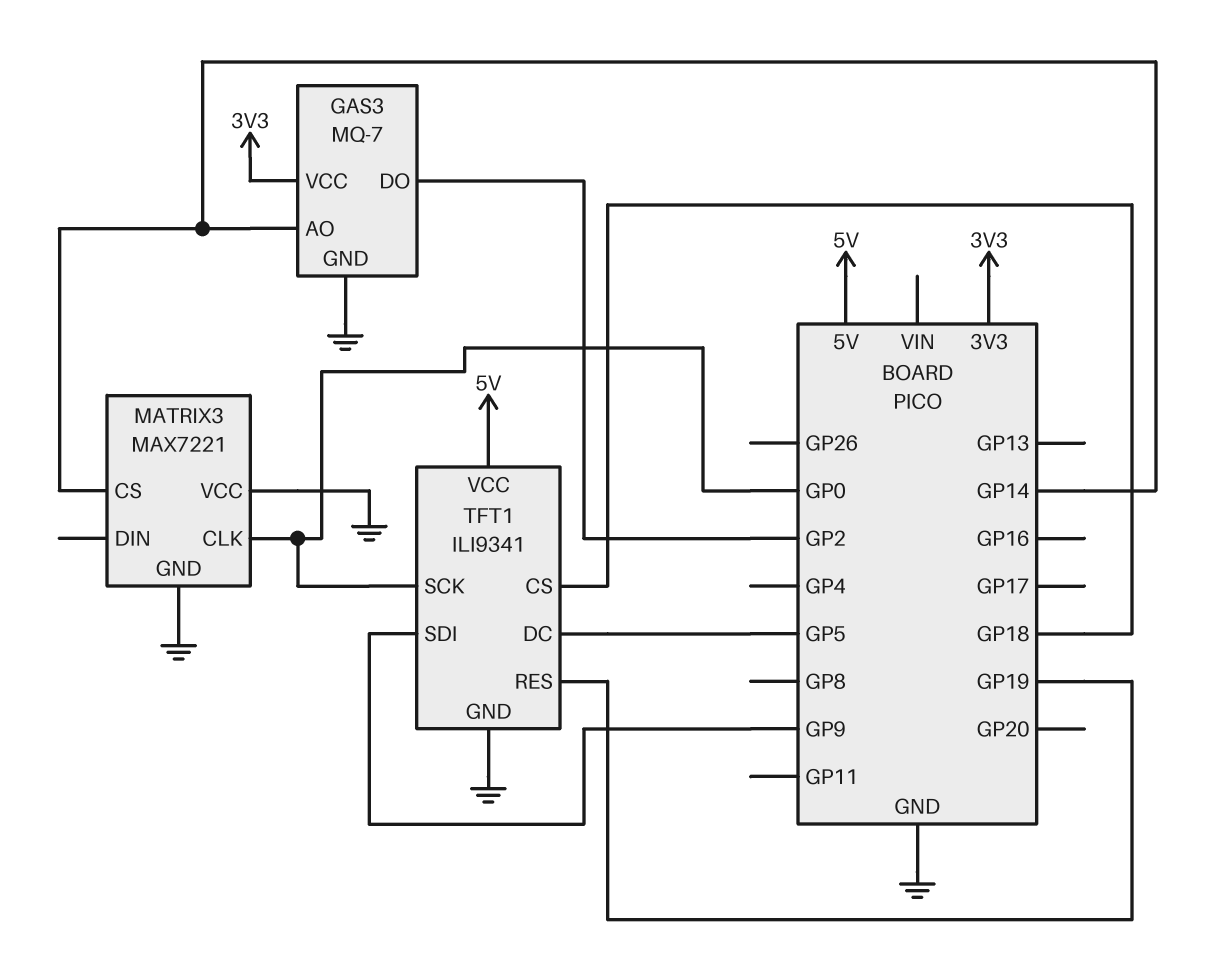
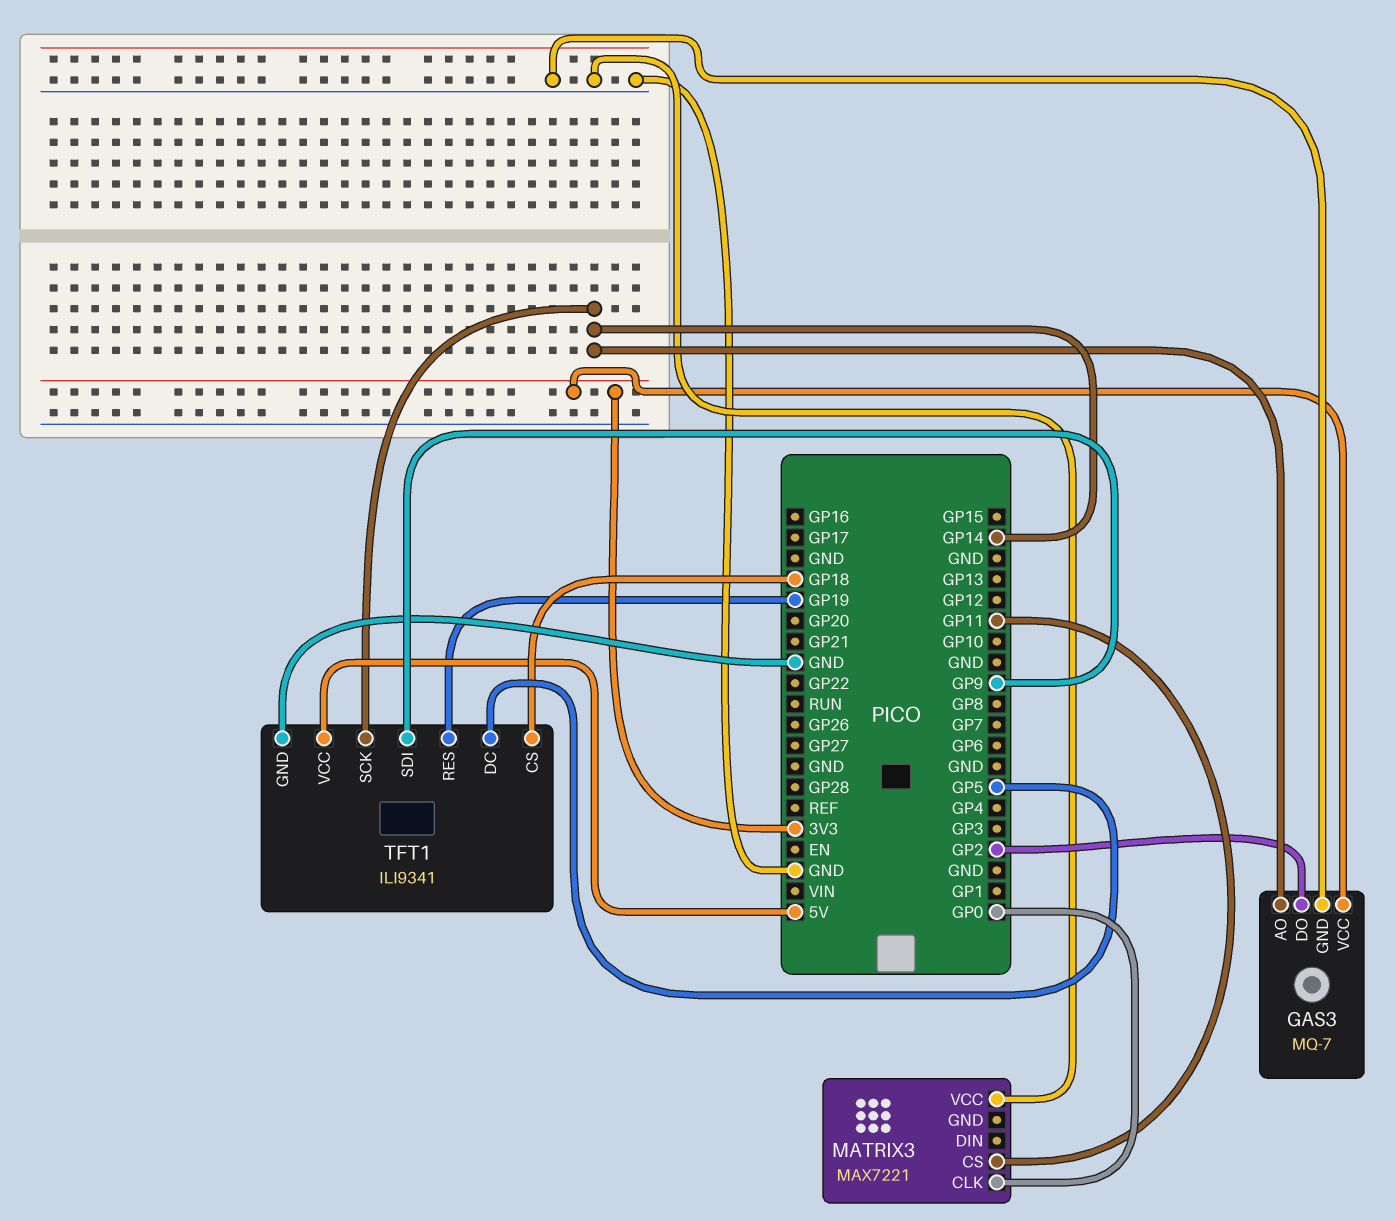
MATRIX3 pin CS: GP14 -> GP11
MATRIX3 pin GND: GND -> none
TFT1 pin SCK: GP0 -> GP14

